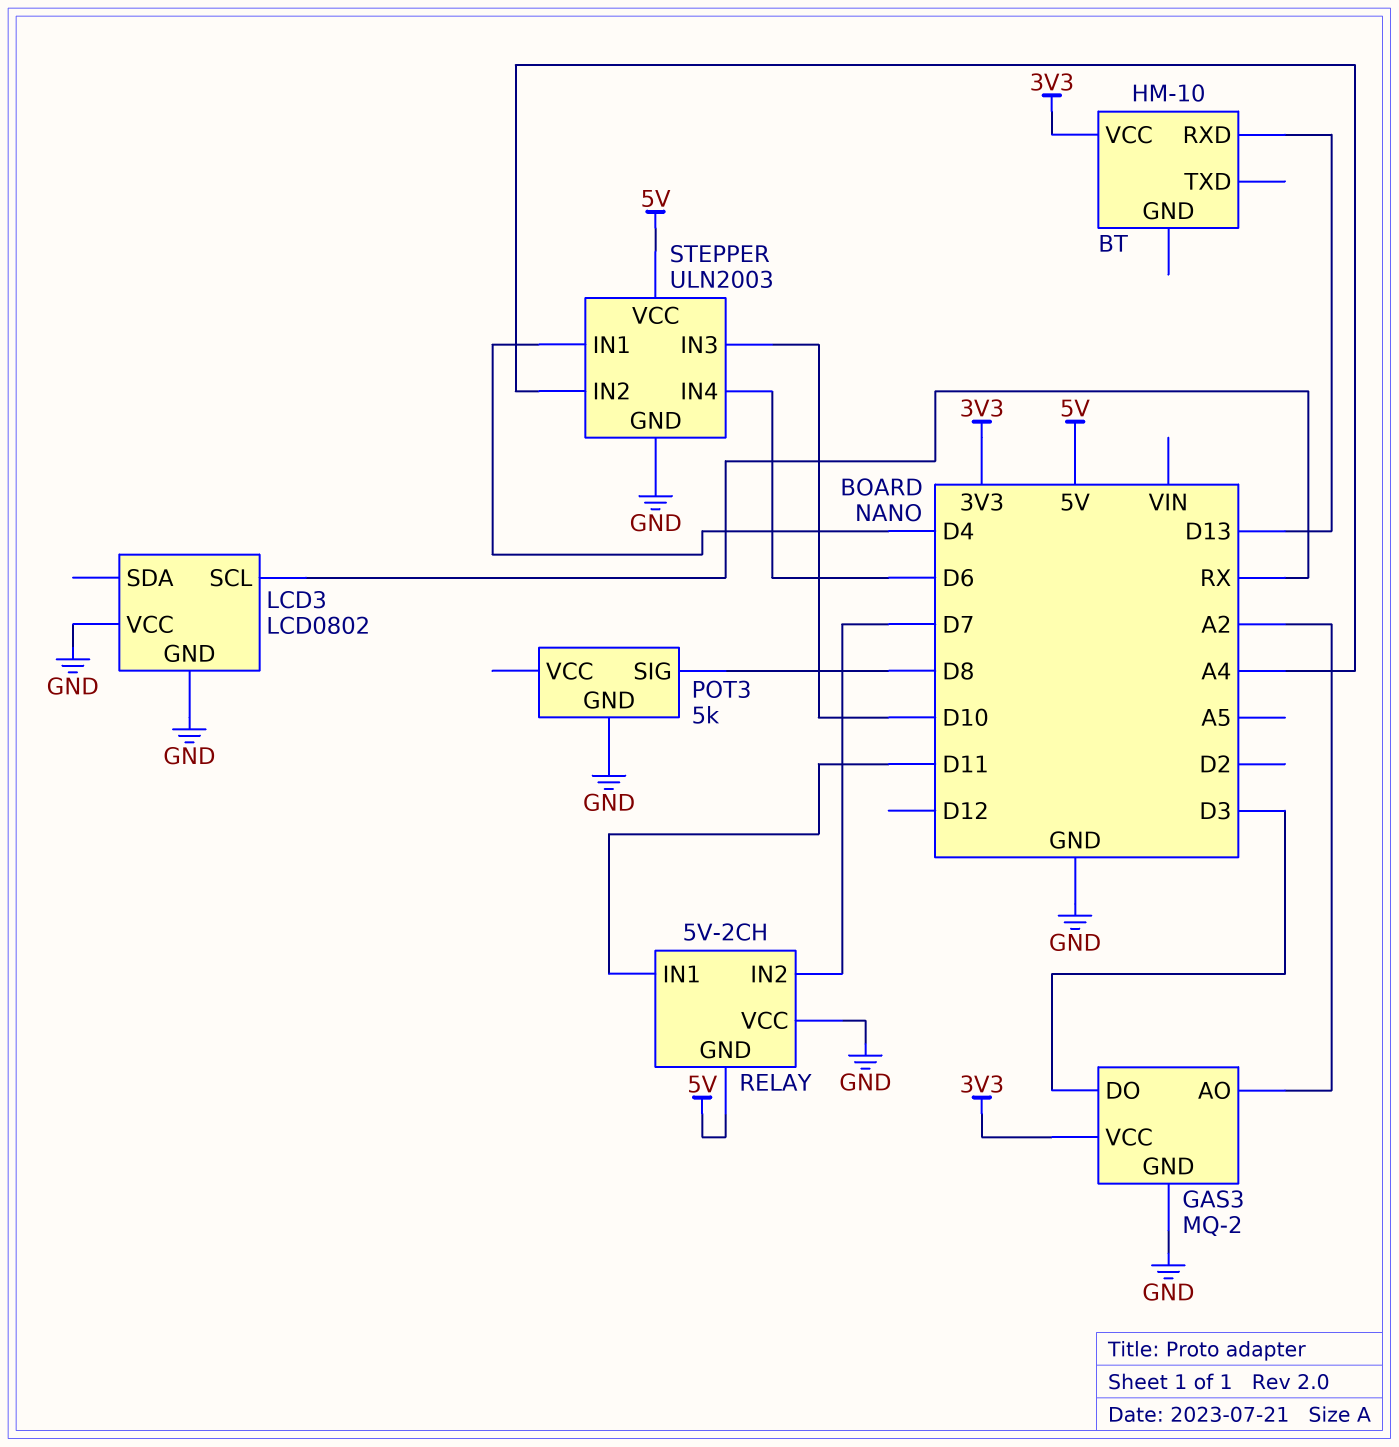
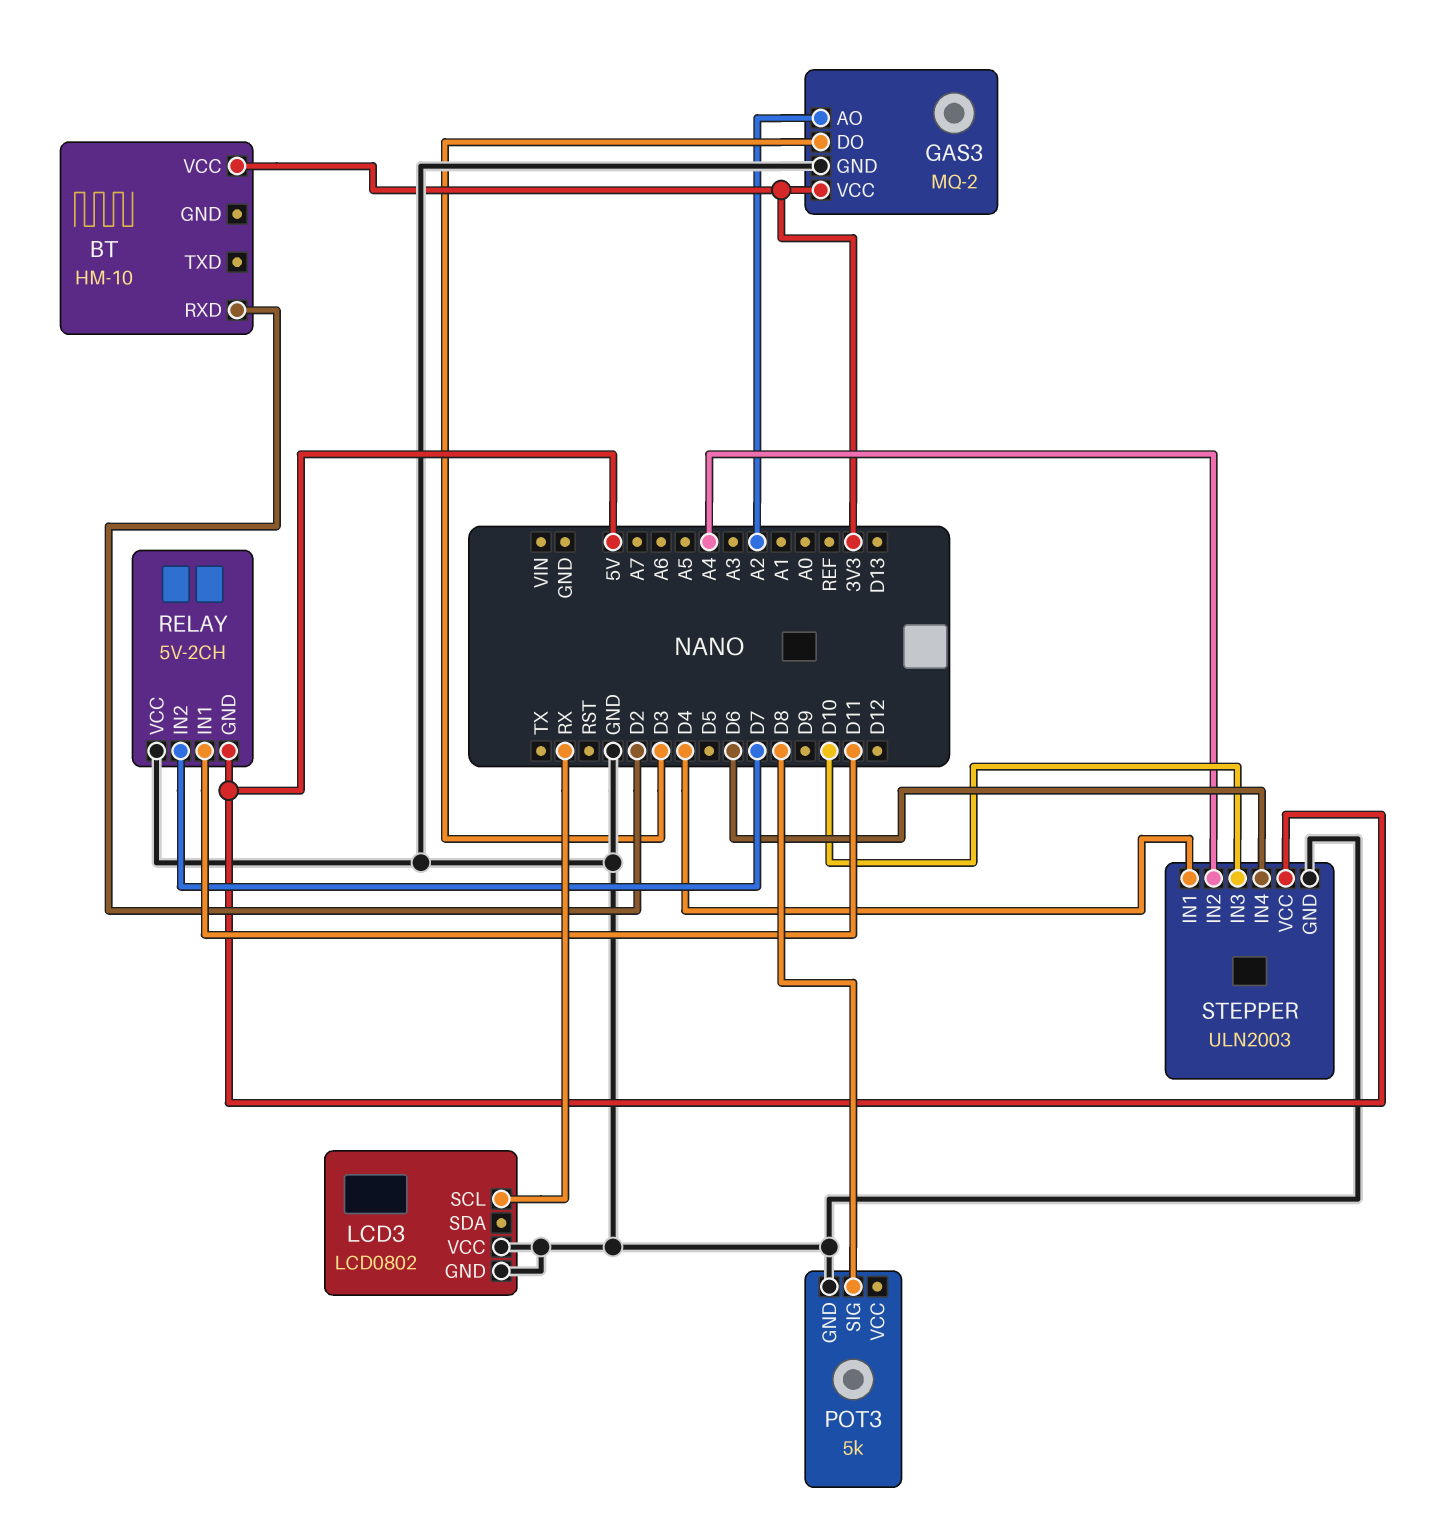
BT pin RXD: D13 -> D2

